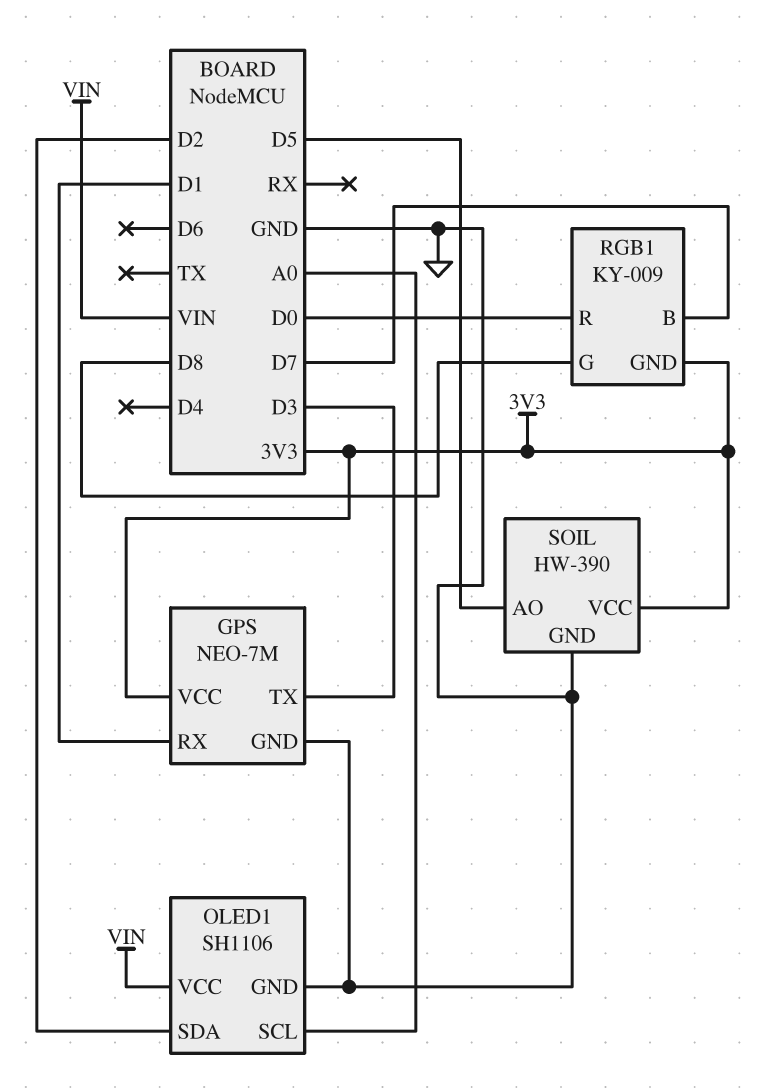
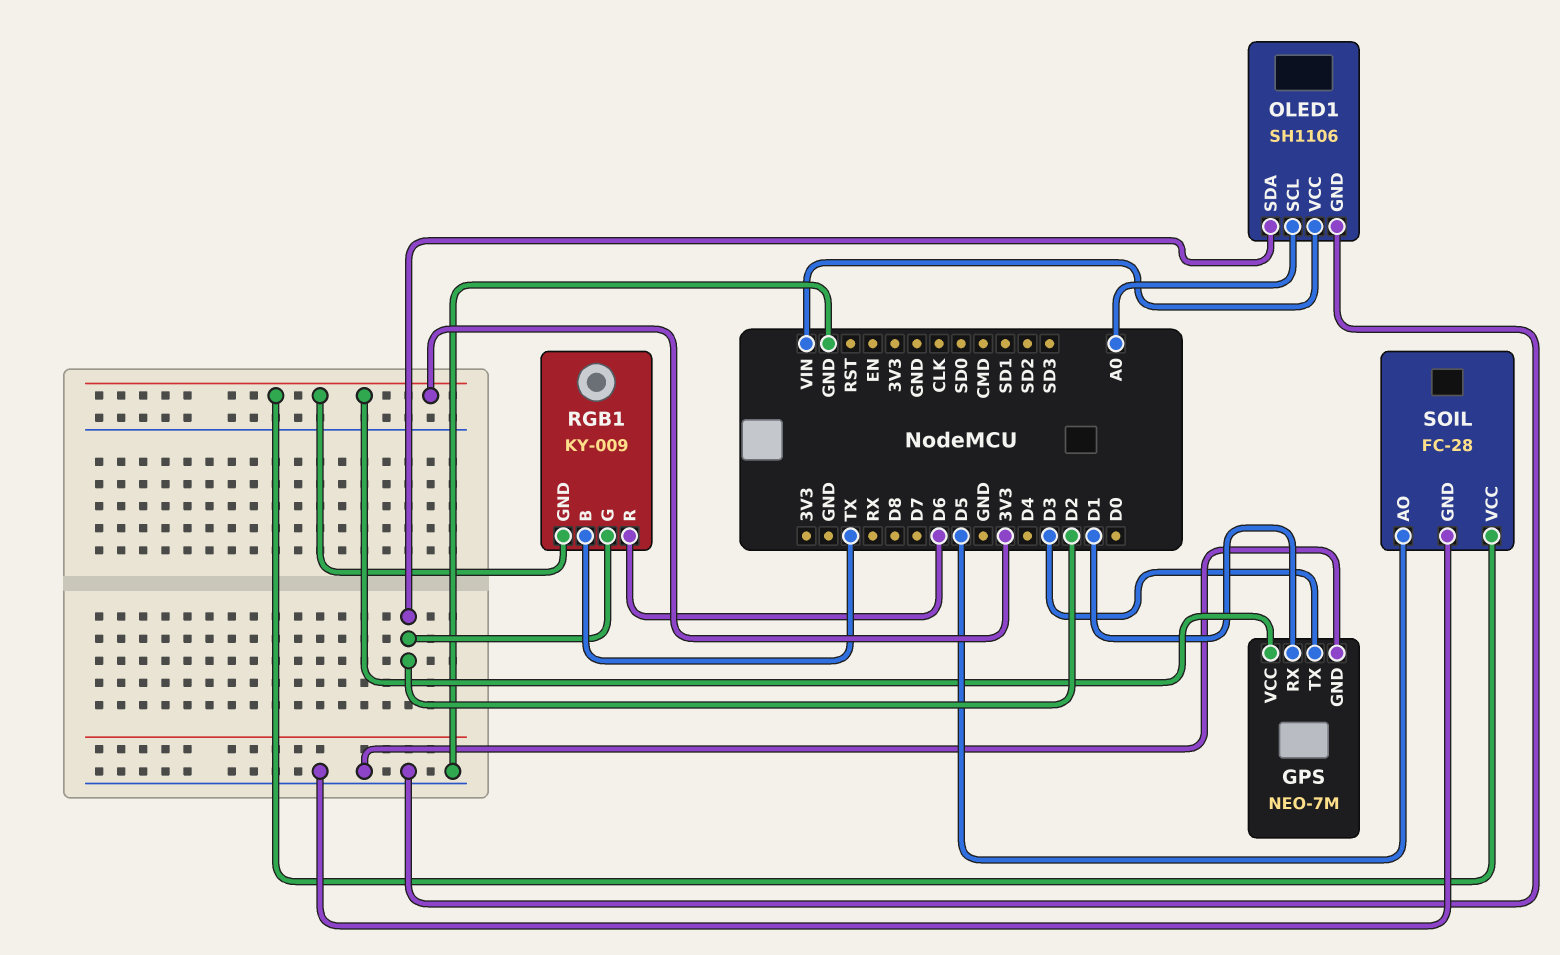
RGB1 pin B: D7 -> TX
RGB1 pin G: D8 -> D2
RGB1 pin R: D0 -> D6
SOIL: HW-390 -> FC-28

